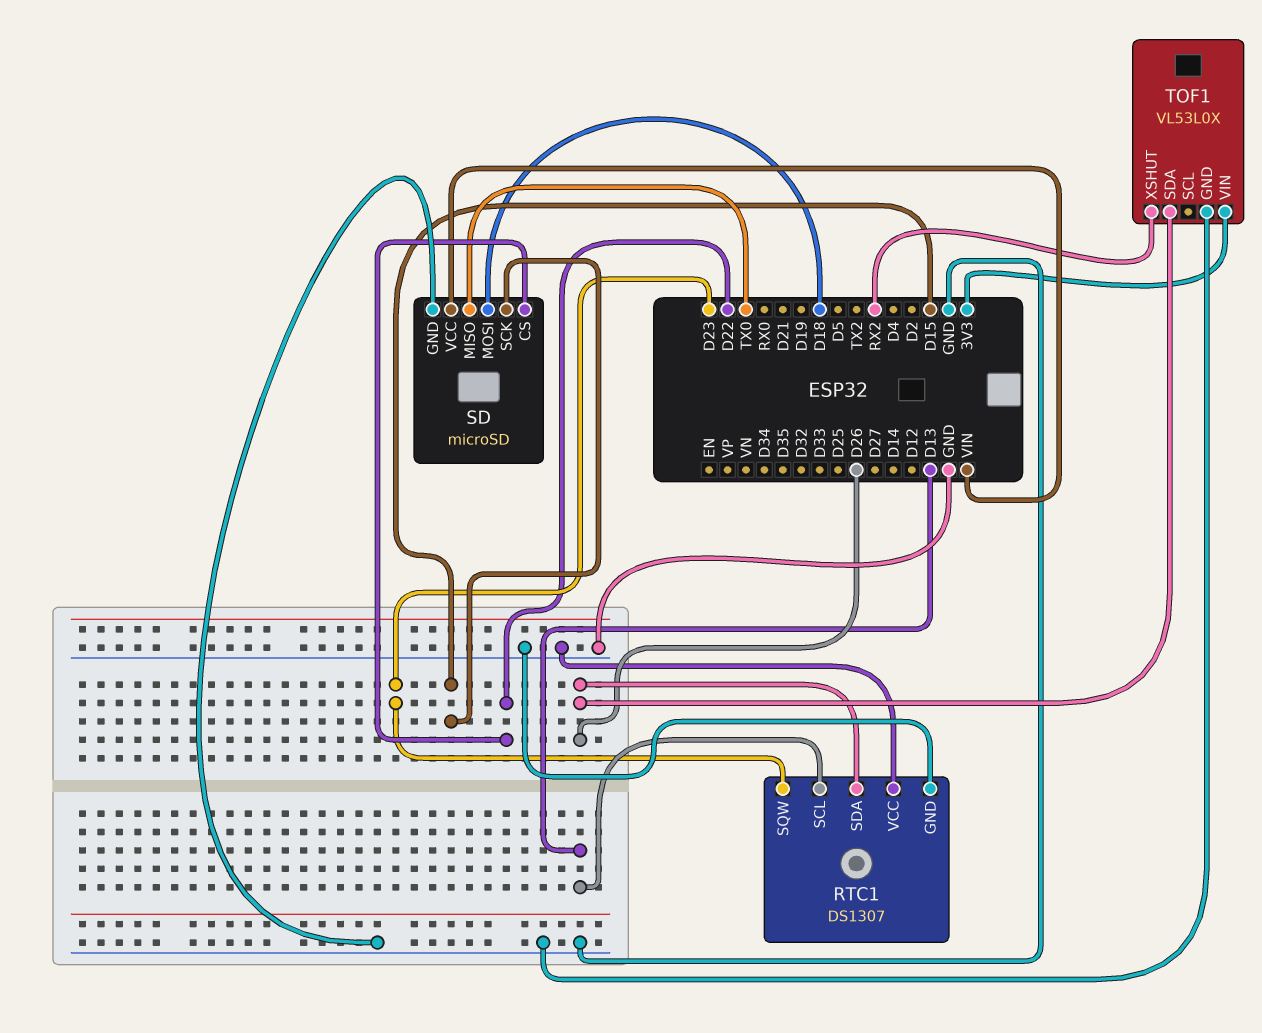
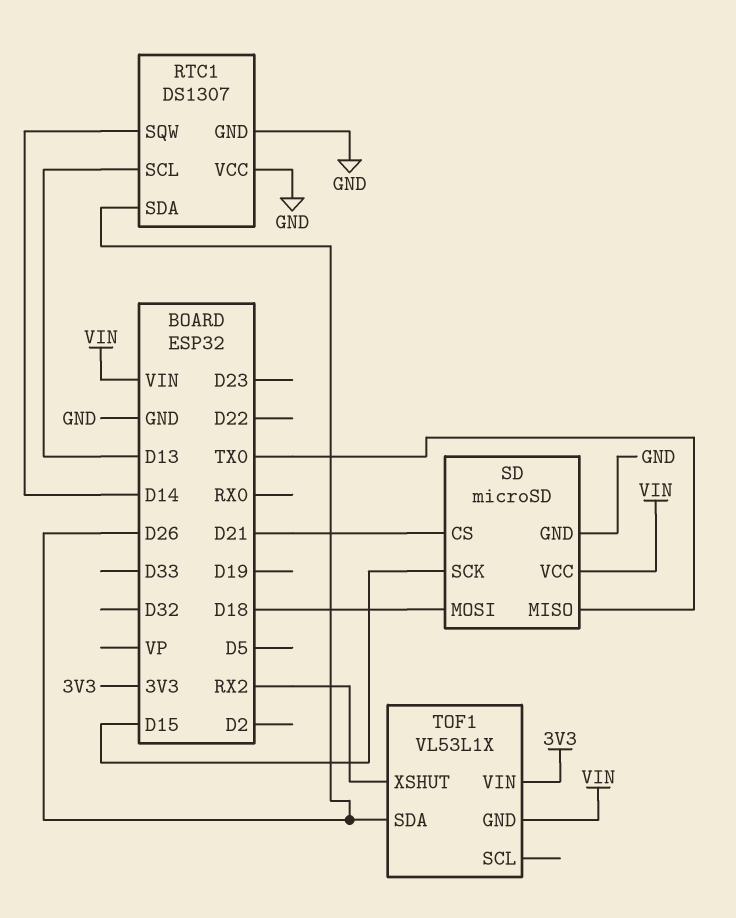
RTC1 pin SQW: D23 -> D14
SD pin CS: D22 -> D21
TOF1: VL53L0X -> VL53L1X
TOF1 pin GND: GND -> VIN

